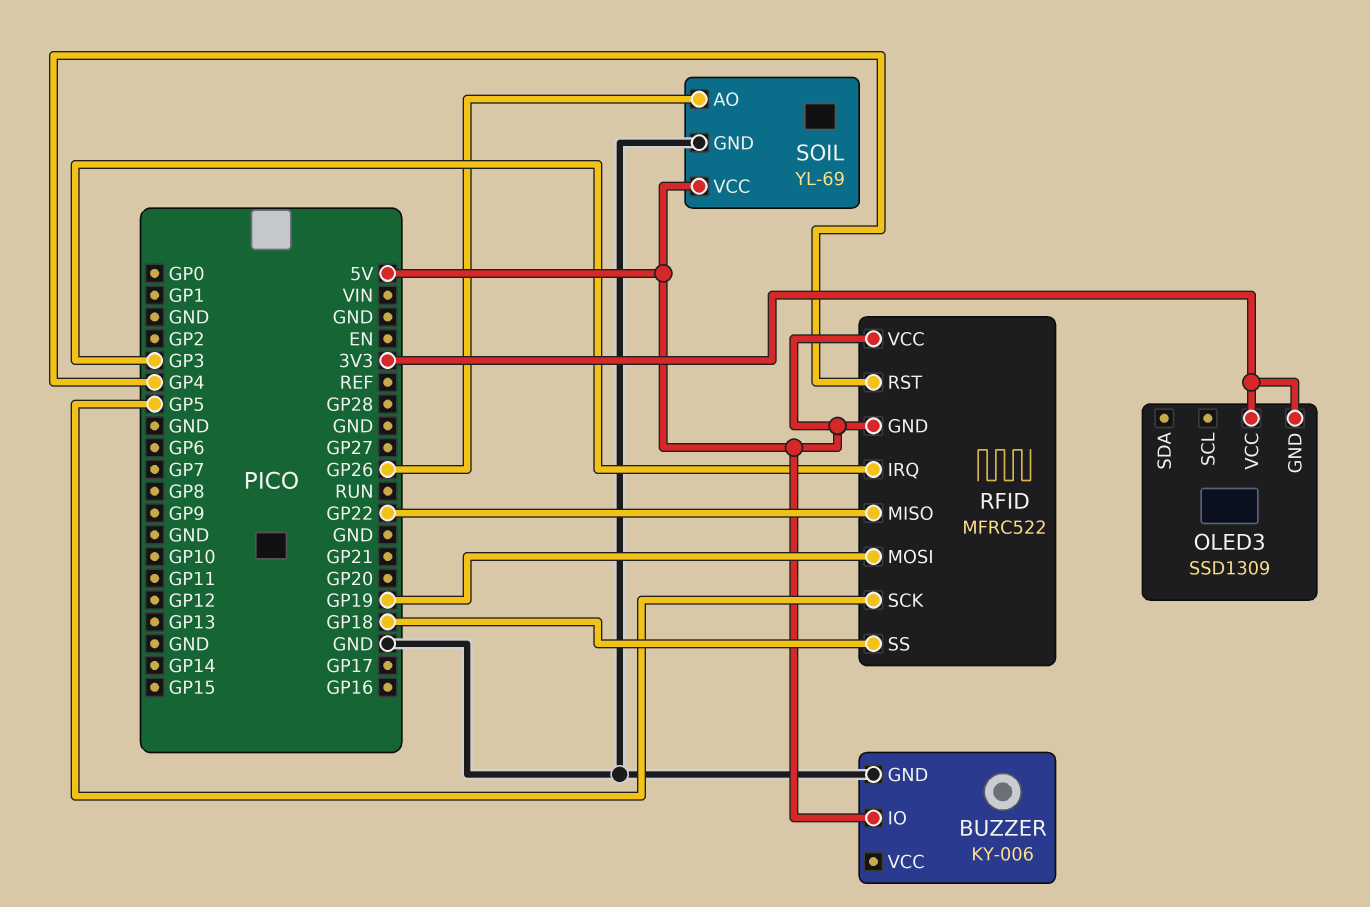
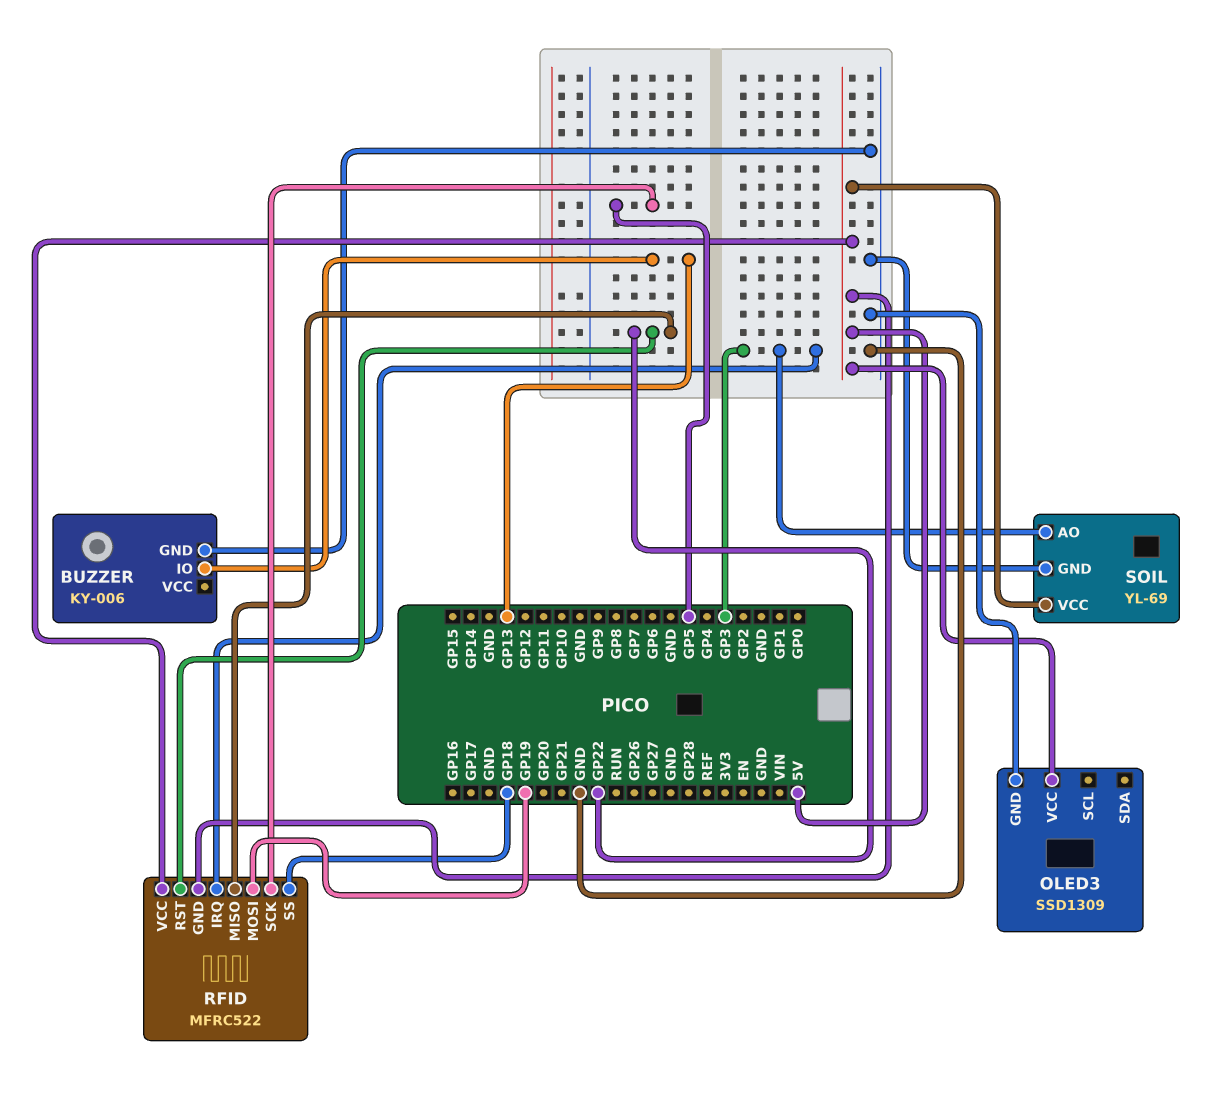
BUZZER pin IO: 5V -> GP13
OLED3 pin GND: 3V3 -> GND
OLED3 pin VCC: 3V3 -> 5V
RFID pin RST: GP4 -> GP22
SOIL pin AO: GP26 -> GP3

